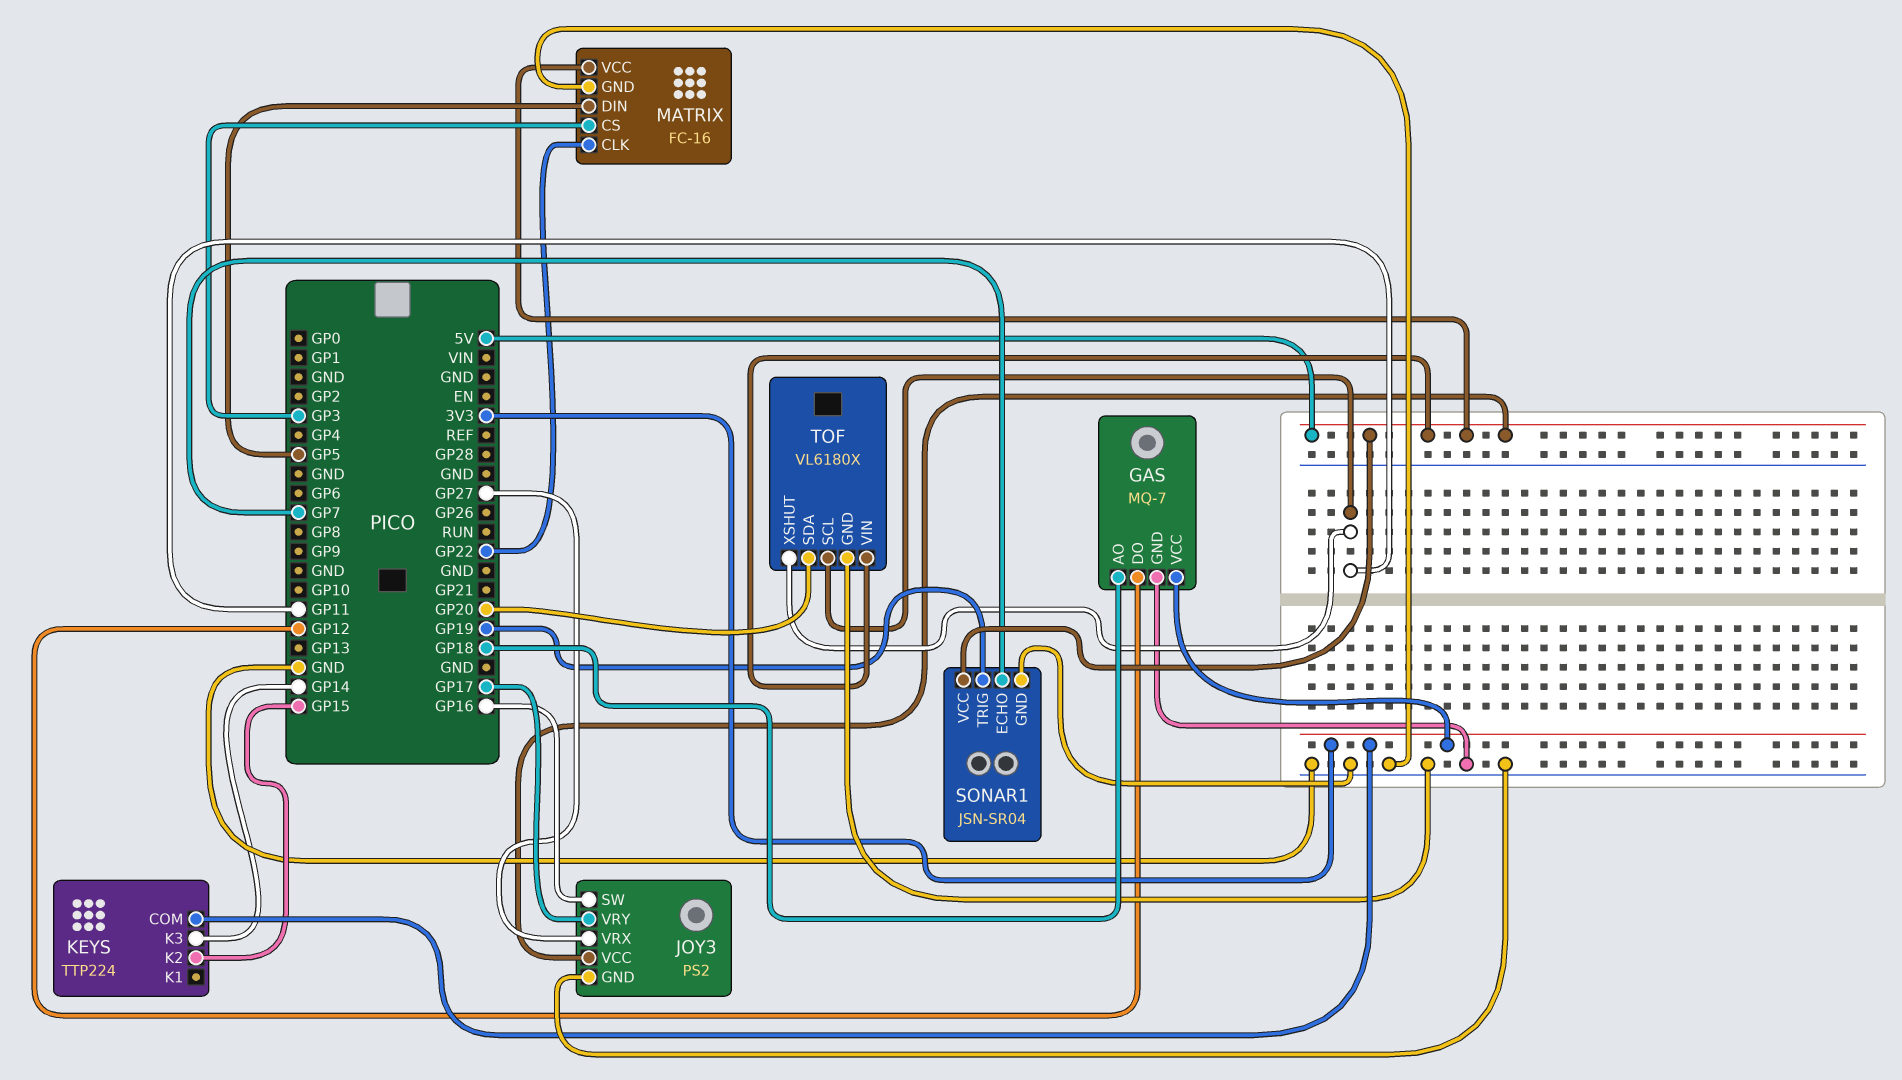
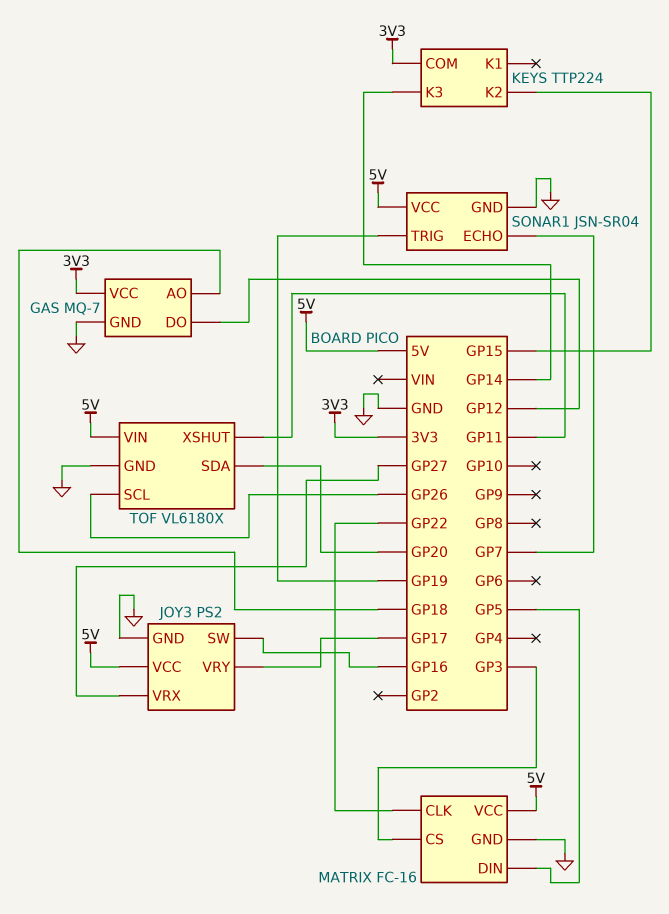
TOF pin SCL: GP11 -> GP26

